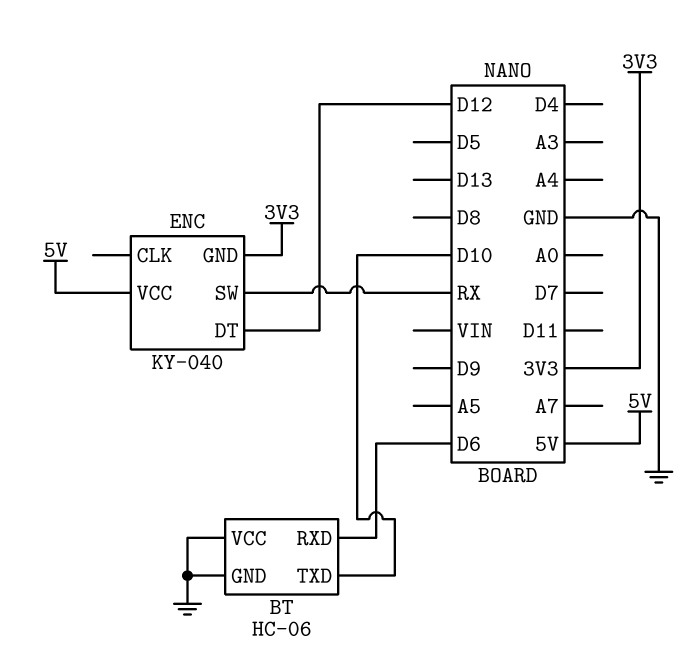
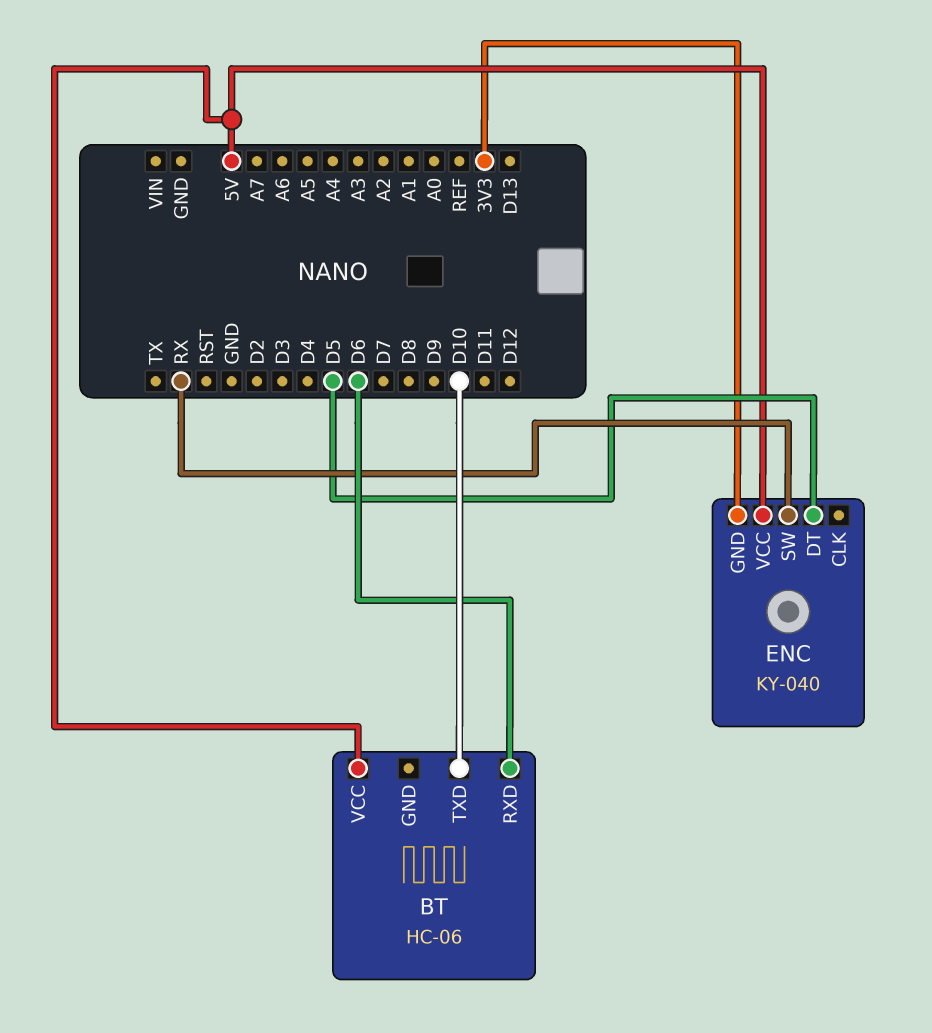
BT pin GND: GND -> none
BT pin VCC: GND -> 5V
ENC pin DT: D12 -> D5

